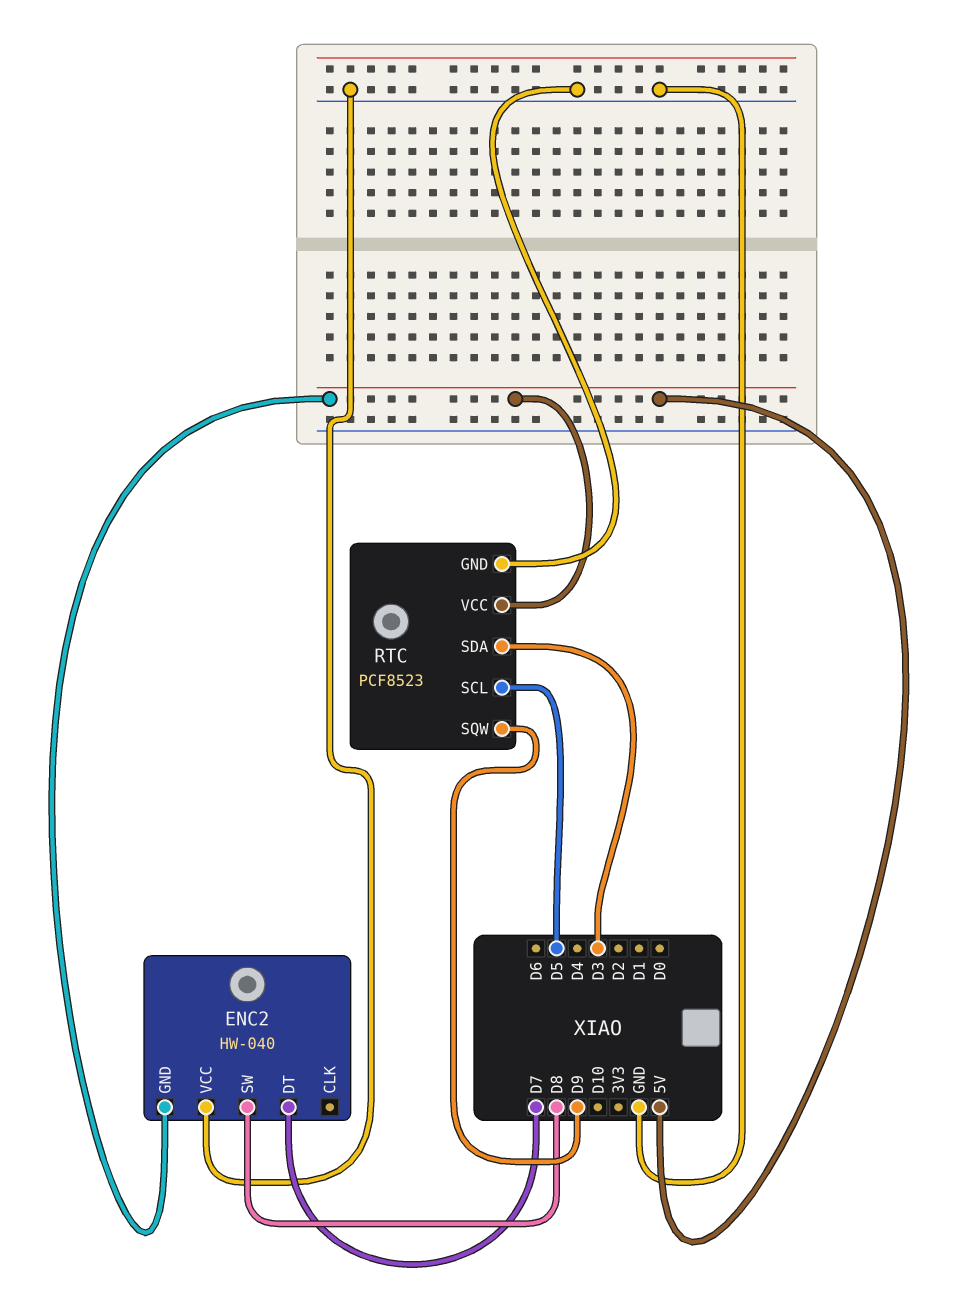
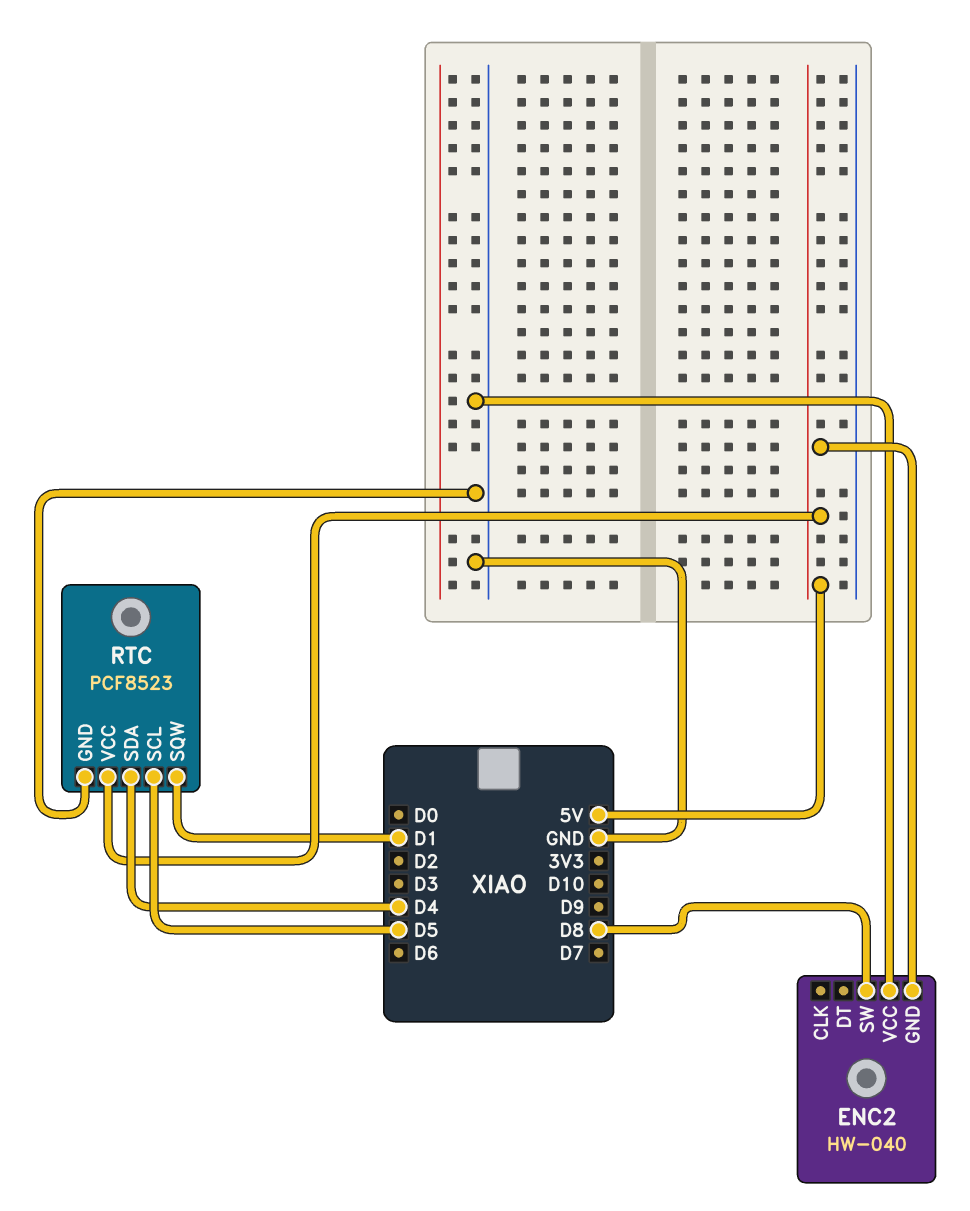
ENC2 pin DT: D7 -> none
RTC pin SDA: D3 -> D4
RTC pin SQW: D9 -> D1

